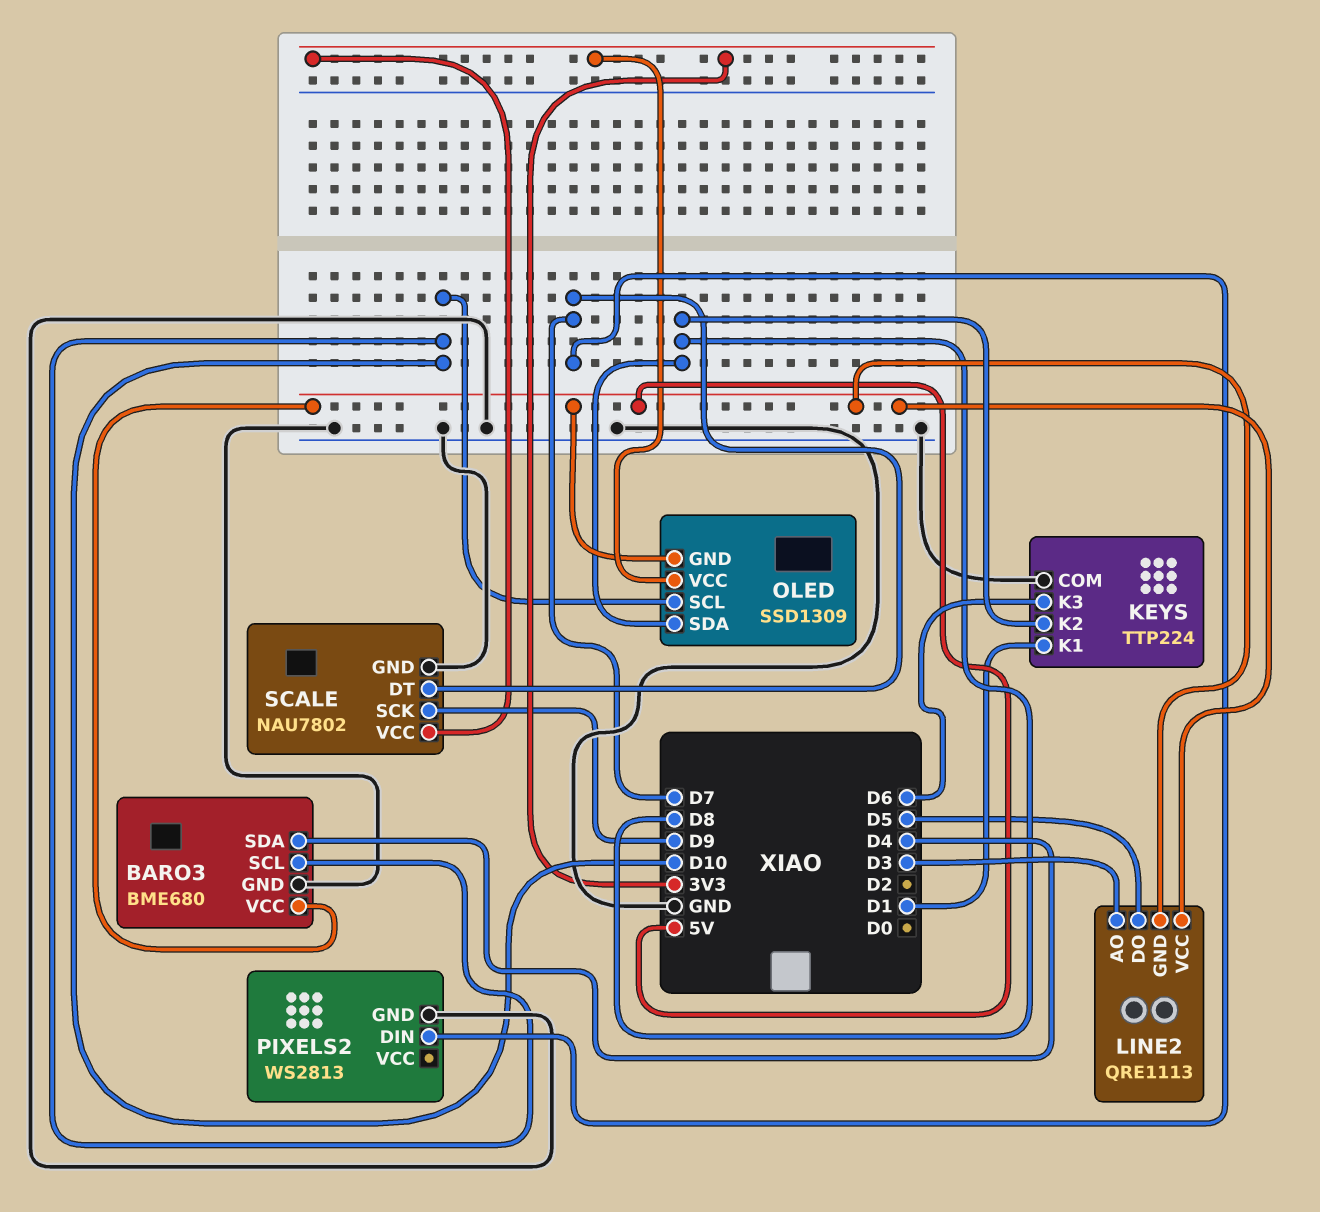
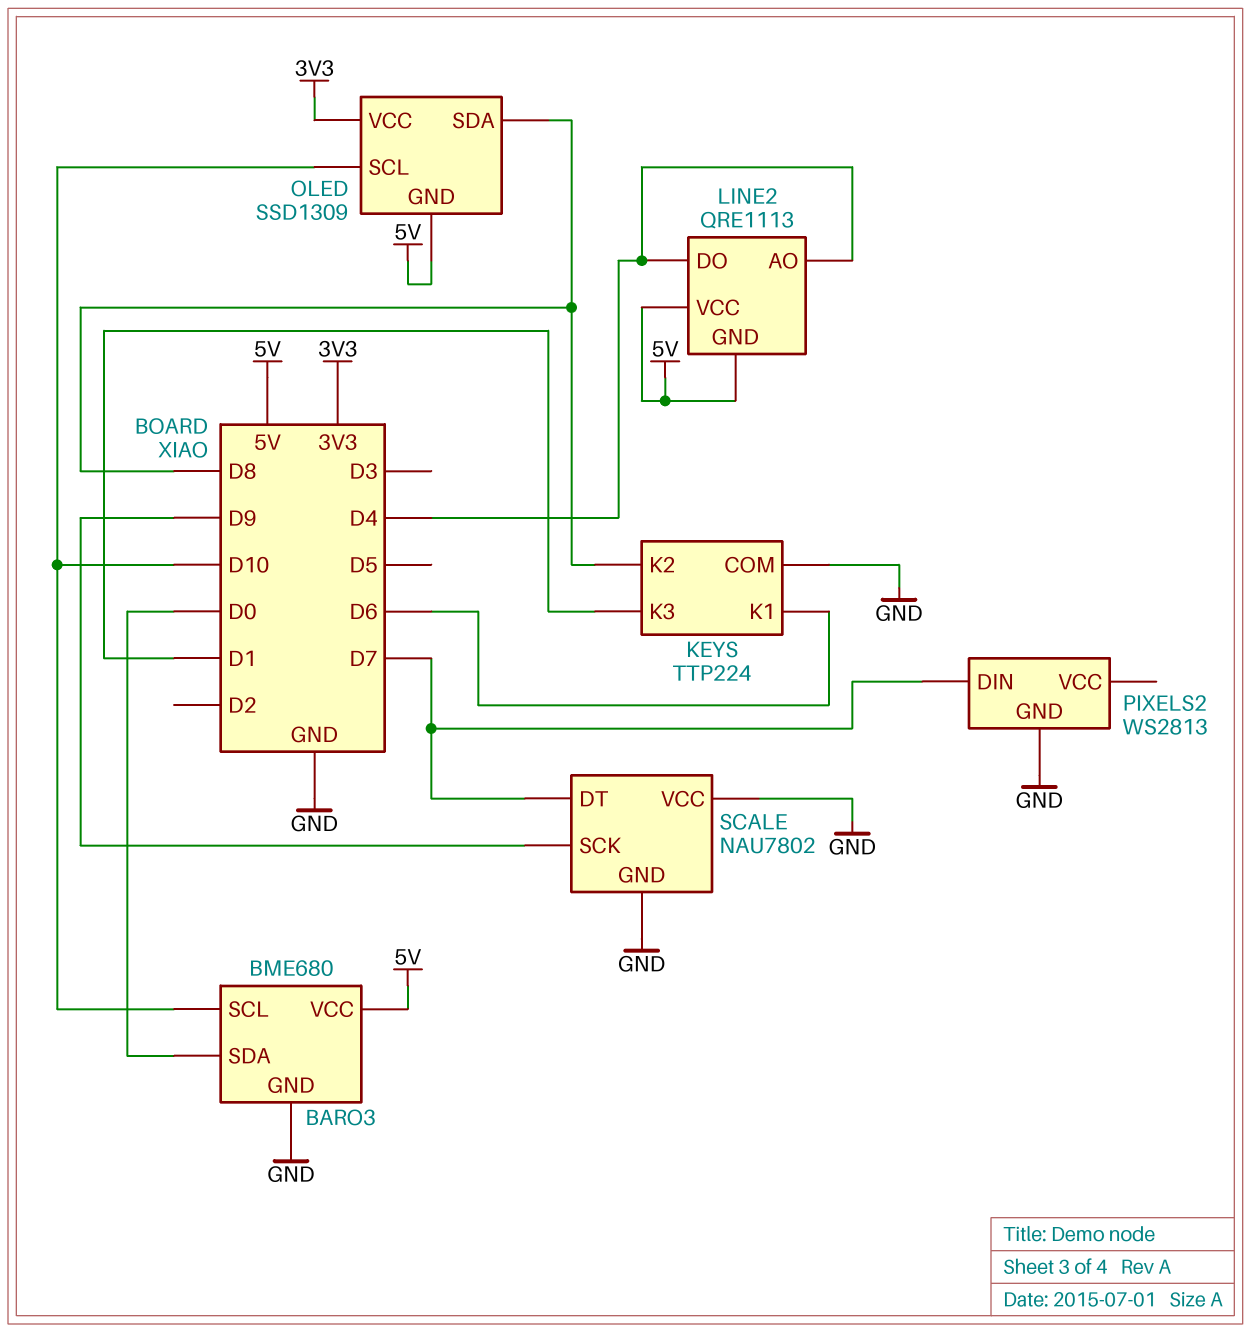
BARO3 pin SDA: D4 -> D0
KEYS pin K1: D1 -> D6
KEYS pin K3: D6 -> D1
LINE2 pin AO: D3 -> D4
LINE2 pin DO: D5 -> D4
SCALE pin VCC: 3V3 -> GND

